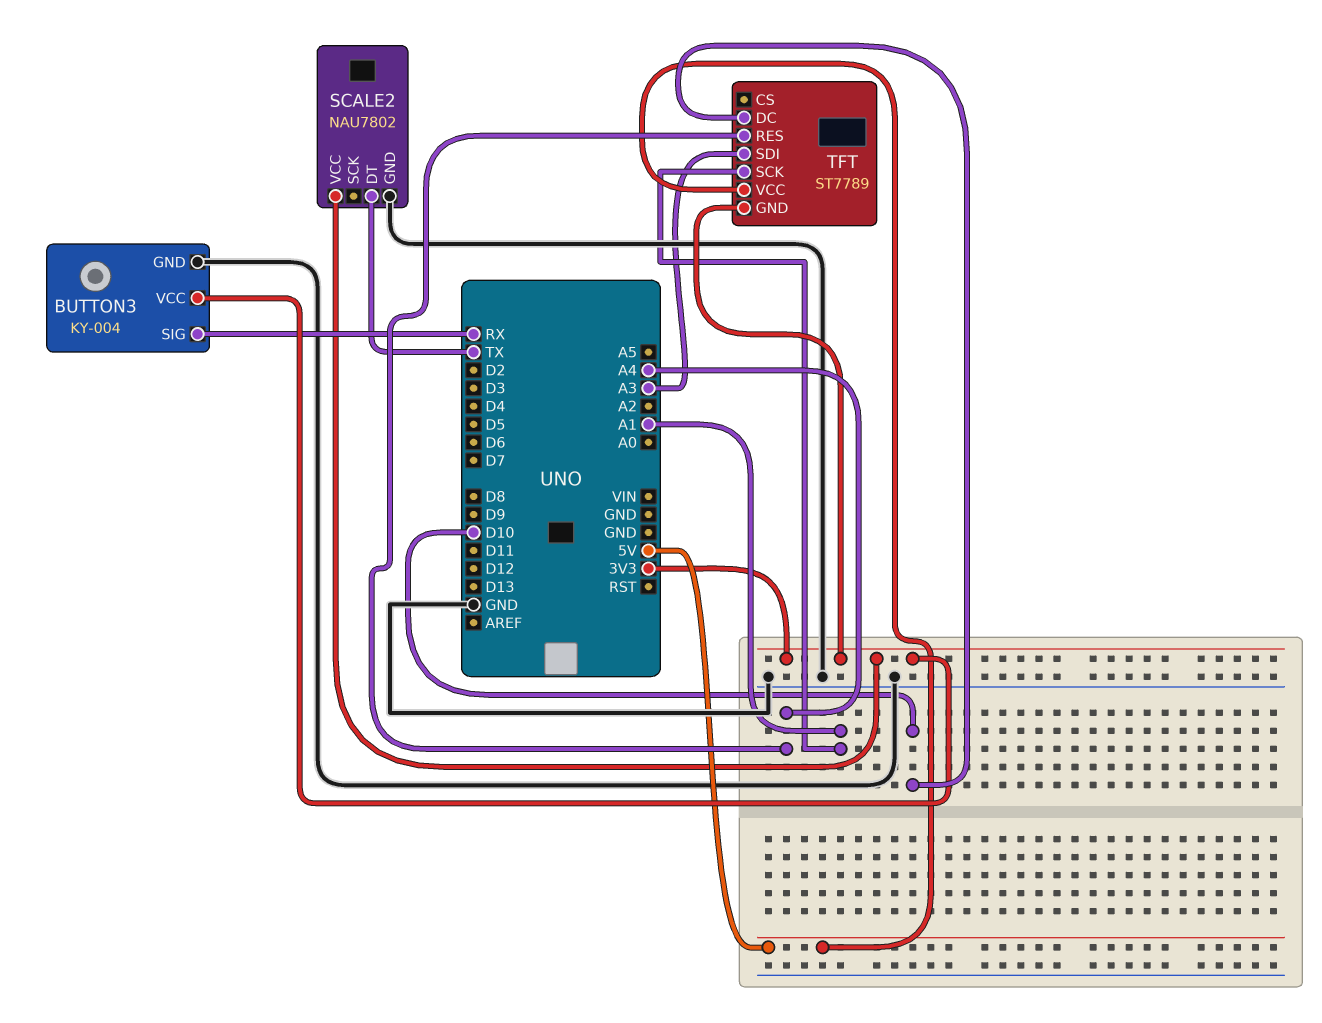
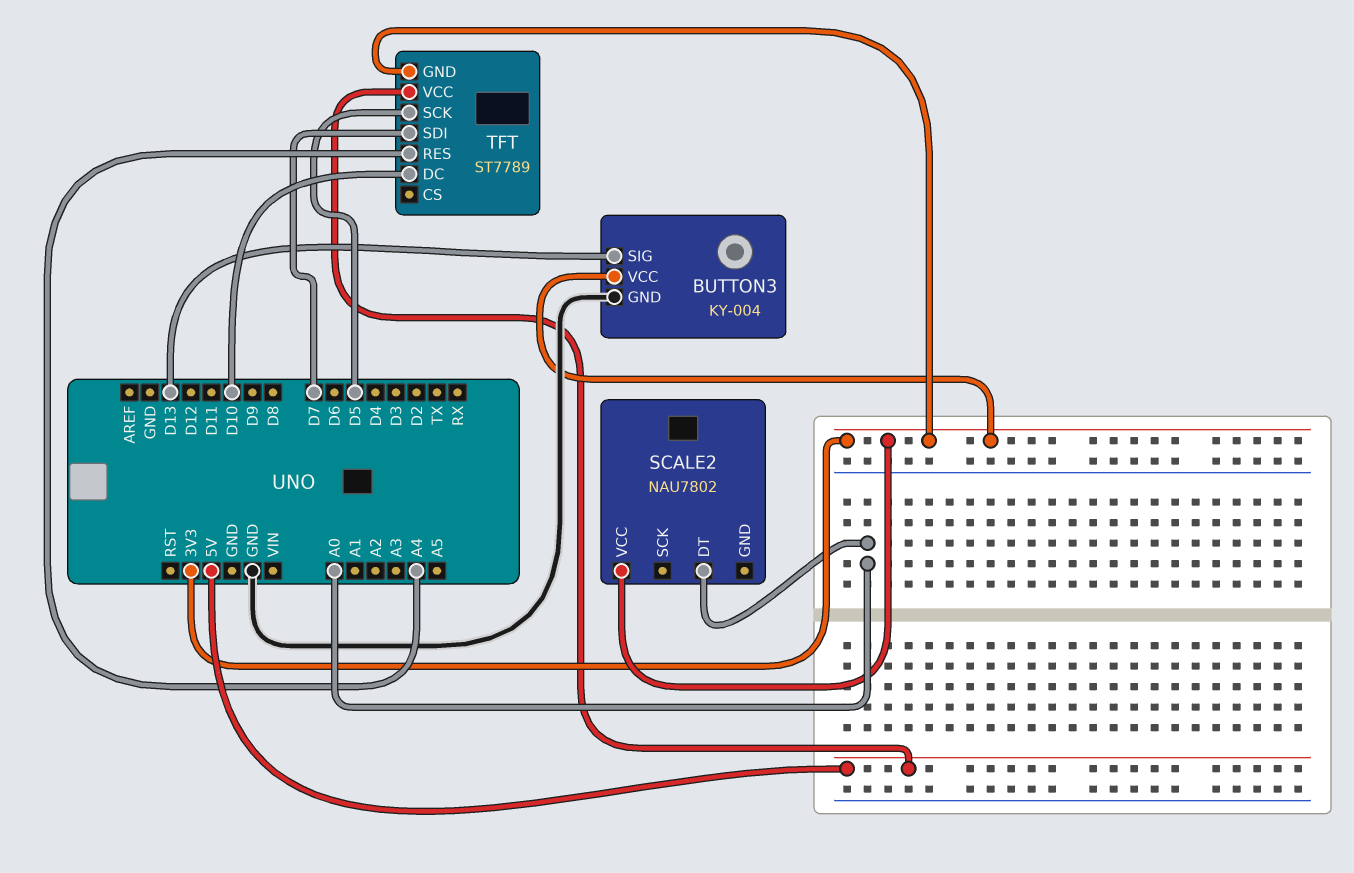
BUTTON3 pin SIG: RX -> D13
SCALE2 pin DT: TX -> A0
SCALE2 pin GND: GND -> none
TFT pin SCK: A1 -> D5
TFT pin SDI: A3 -> D7

